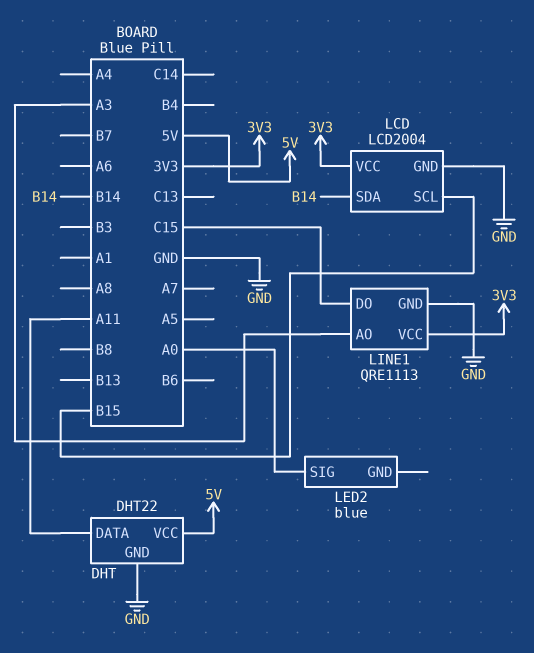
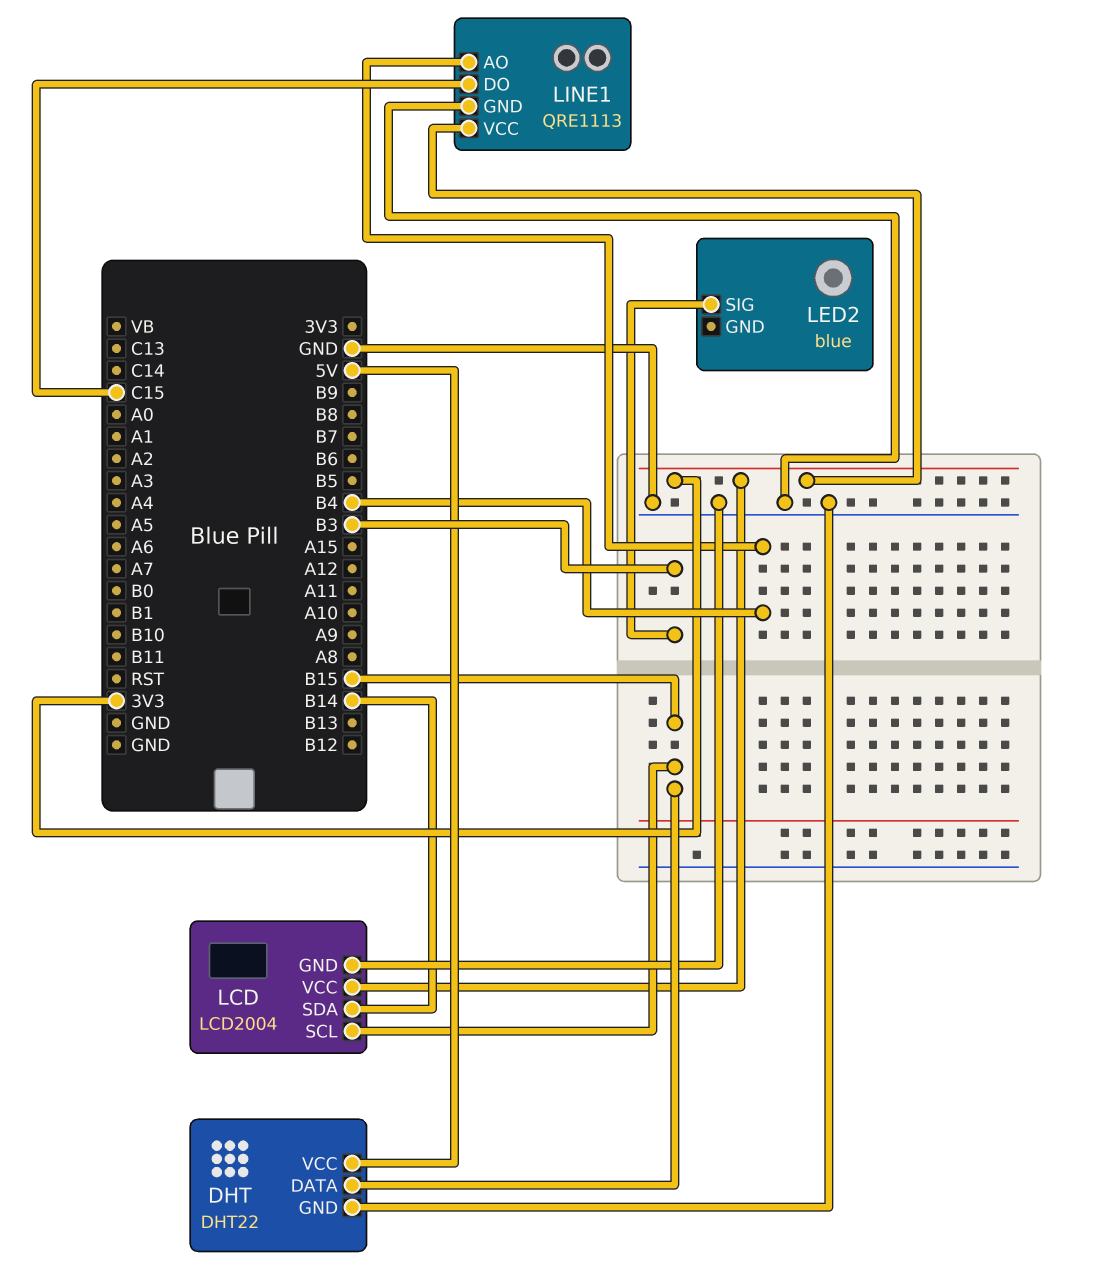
DHT pin DATA: A11 -> B15
LED2 pin SIG: A0 -> B3
LINE1 pin AO: A3 -> B4

